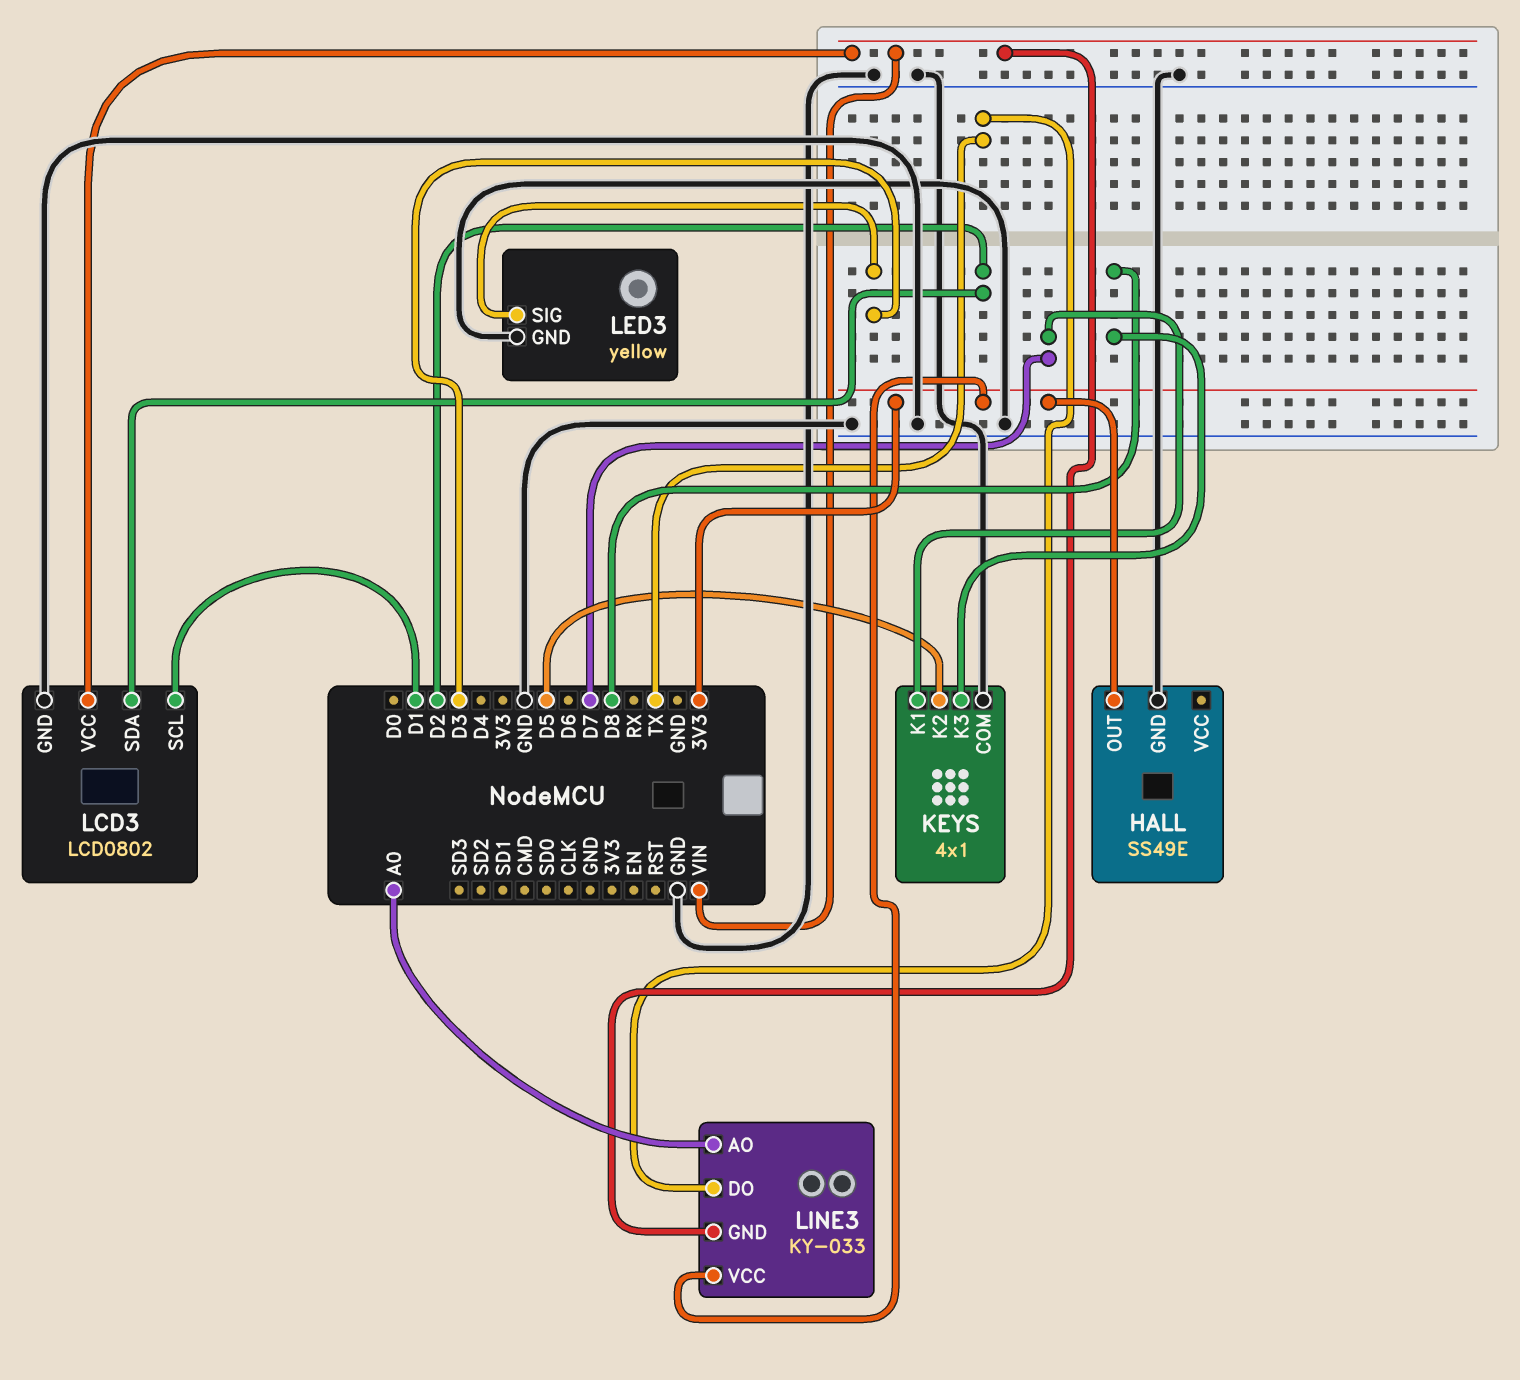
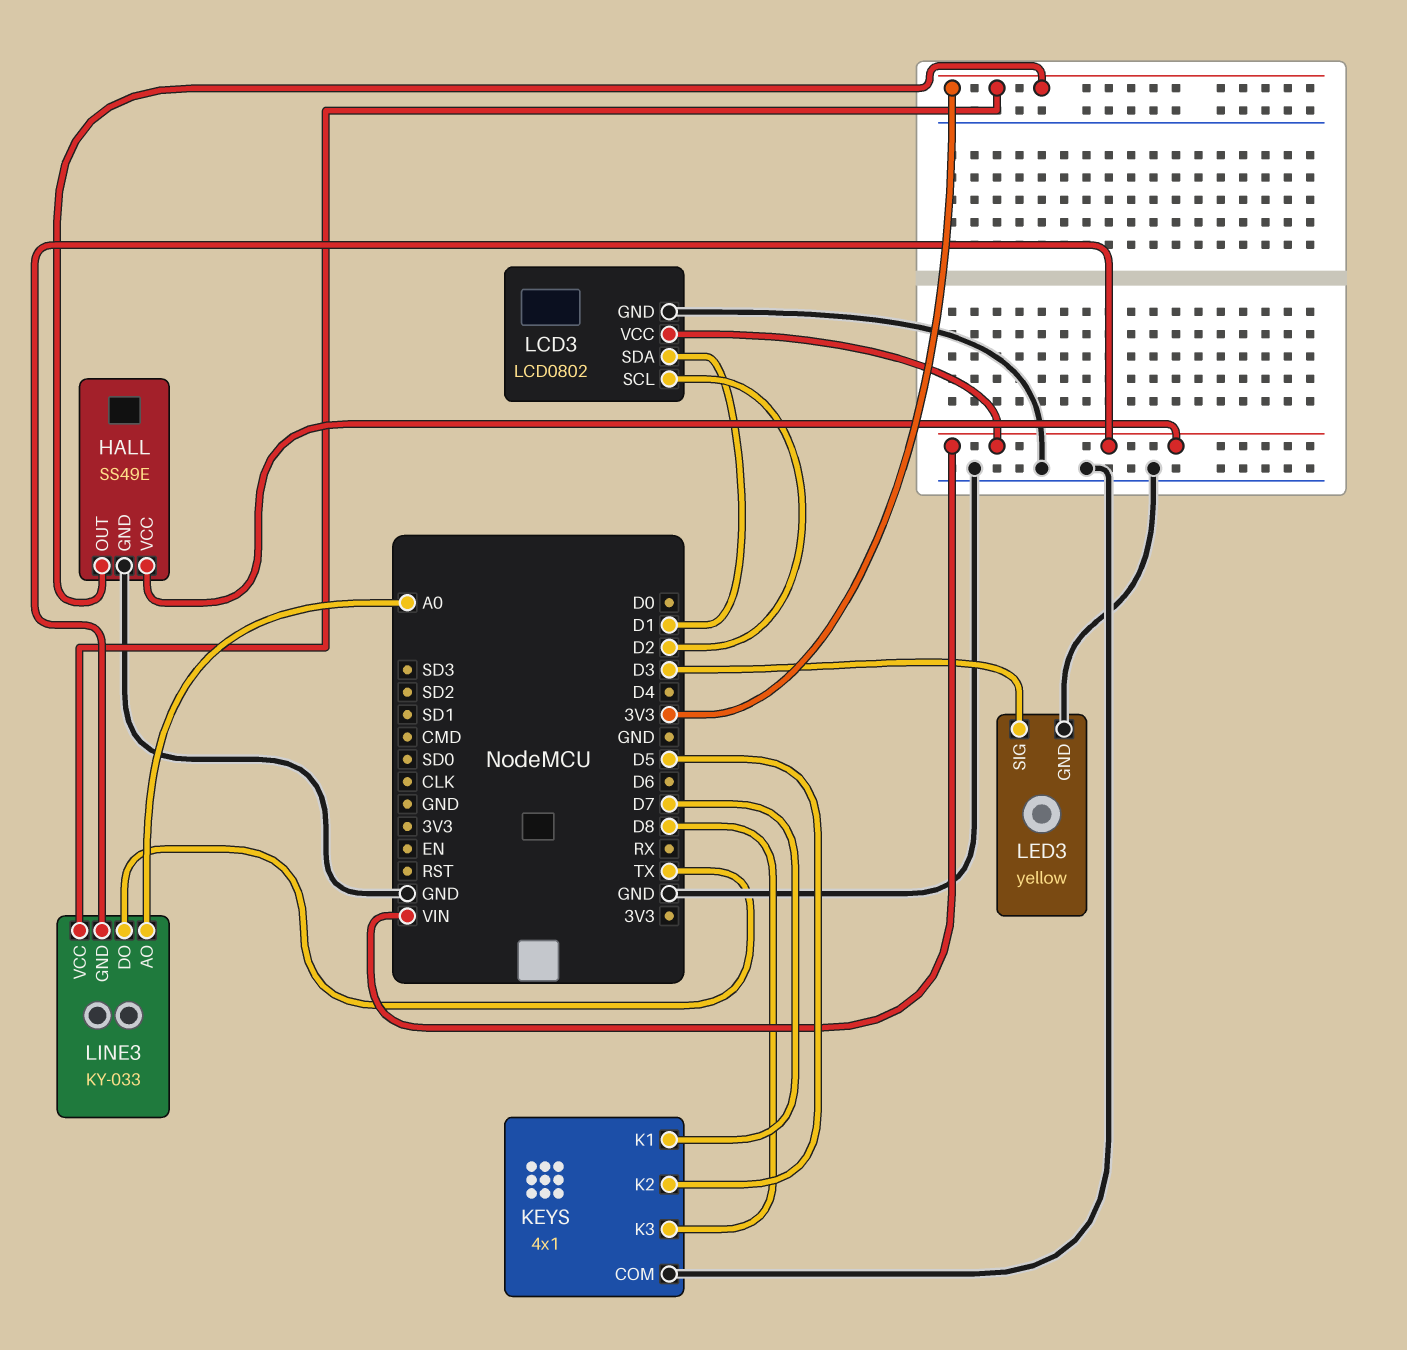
HALL pin VCC: none -> VIN
LCD3 pin SCL: D1 -> D2
LCD3 pin SDA: D2 -> D1

